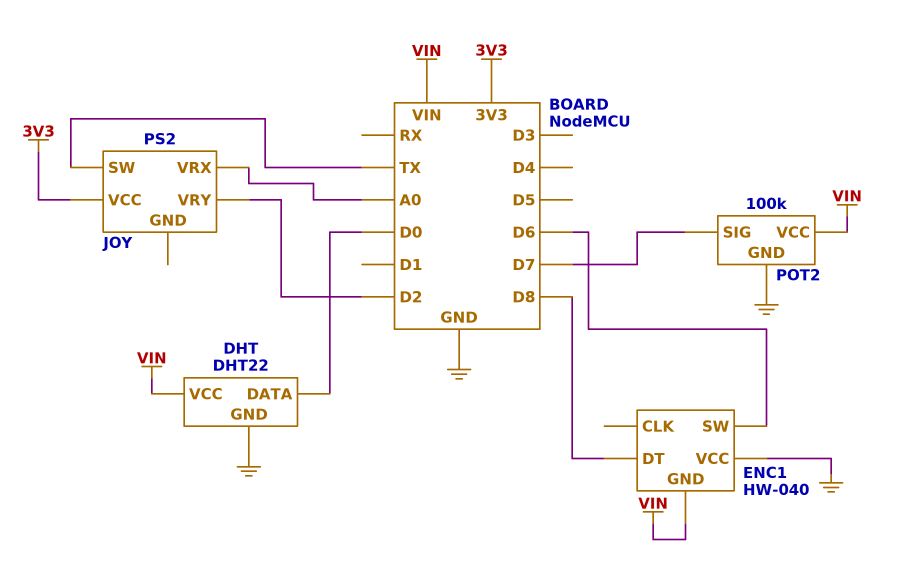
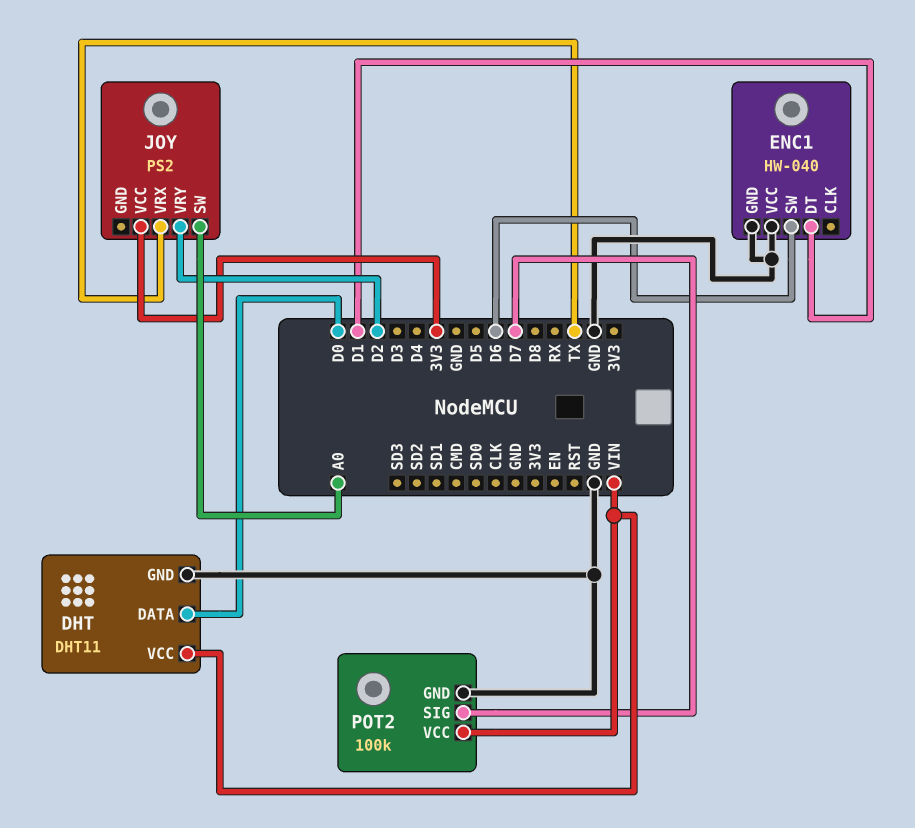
DHT: DHT22 -> DHT11
ENC1 pin DT: D8 -> D1
ENC1 pin GND: VIN -> GND
JOY pin SW: TX -> A0
JOY pin VRX: A0 -> TX

